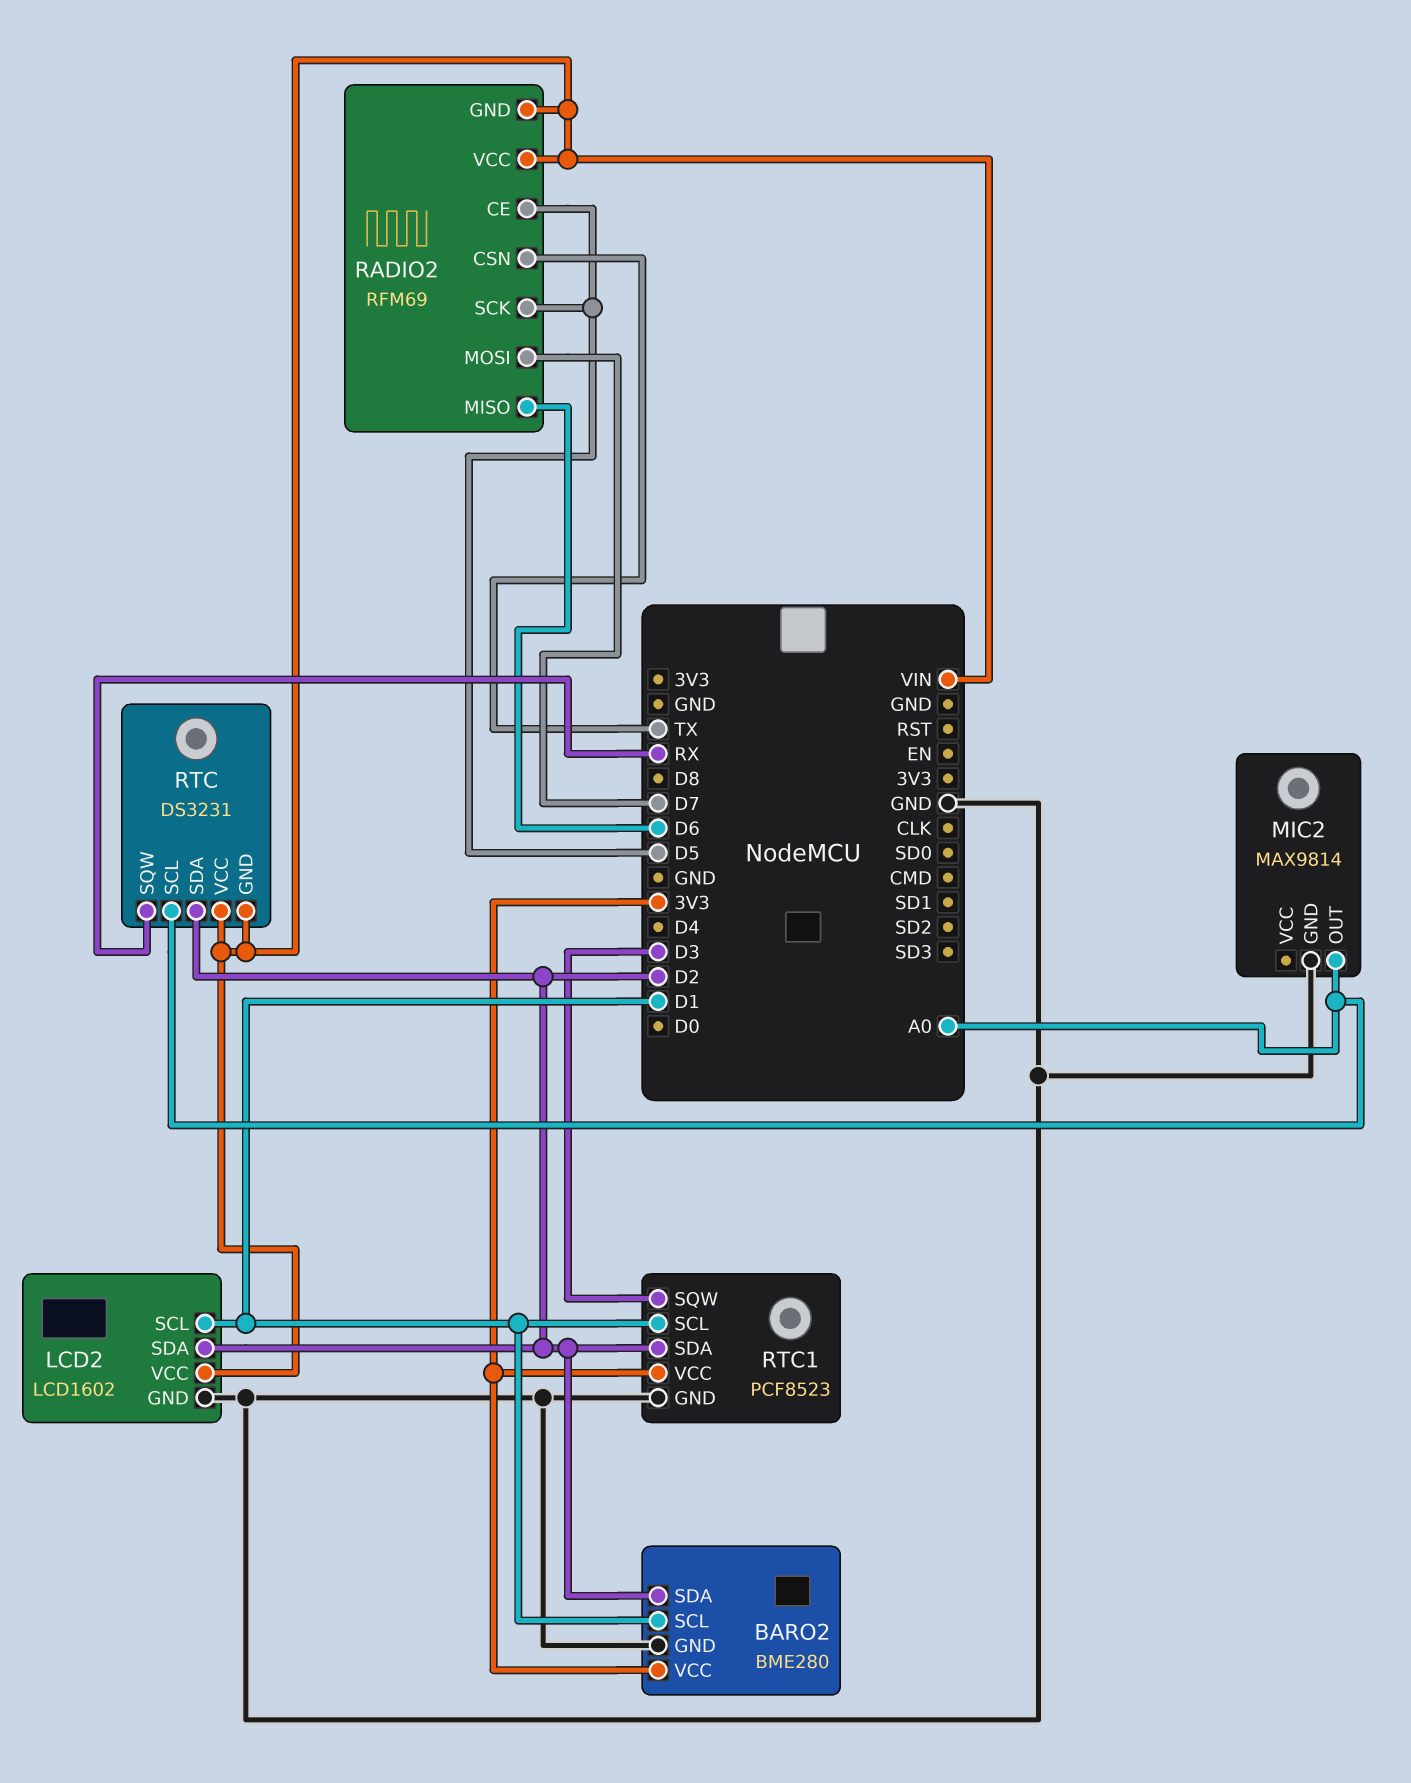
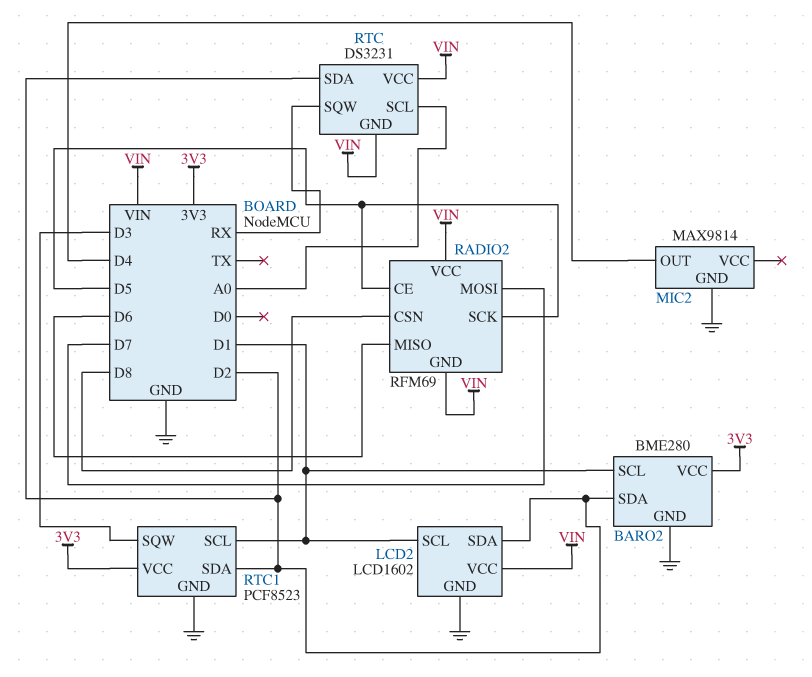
MIC2 pin OUT: A0 -> D4
RADIO2 pin CSN: TX -> D8

